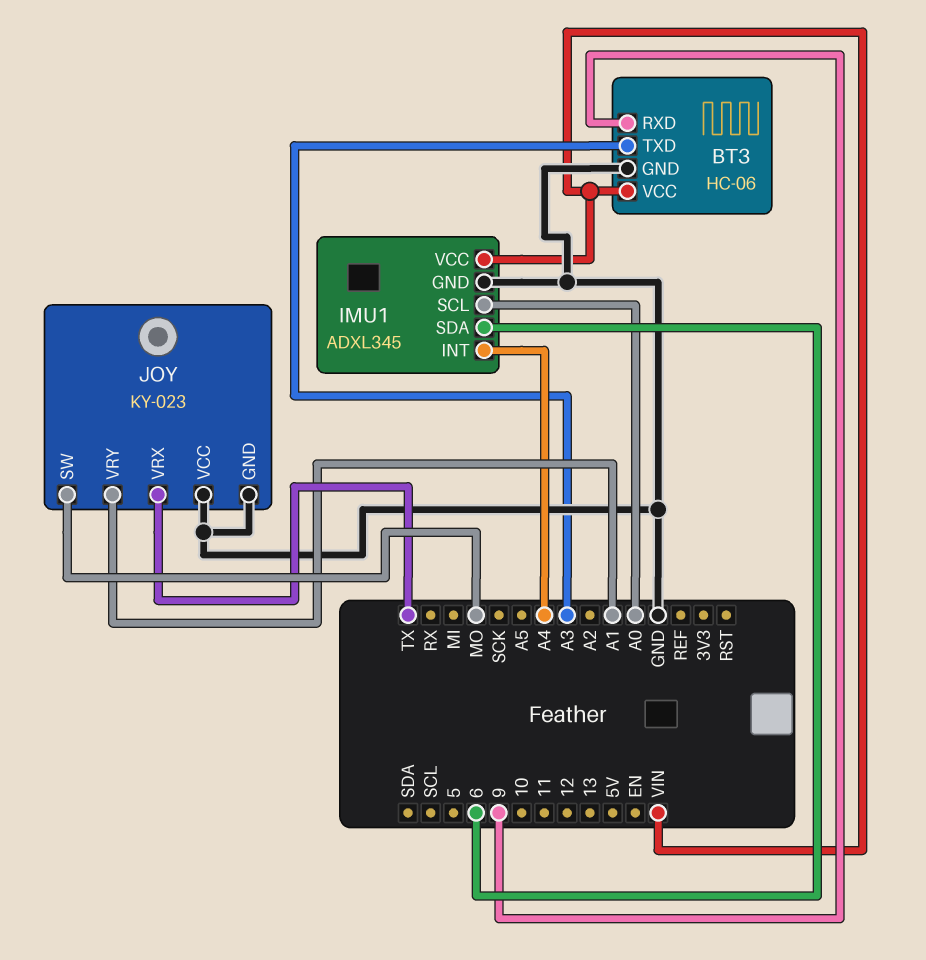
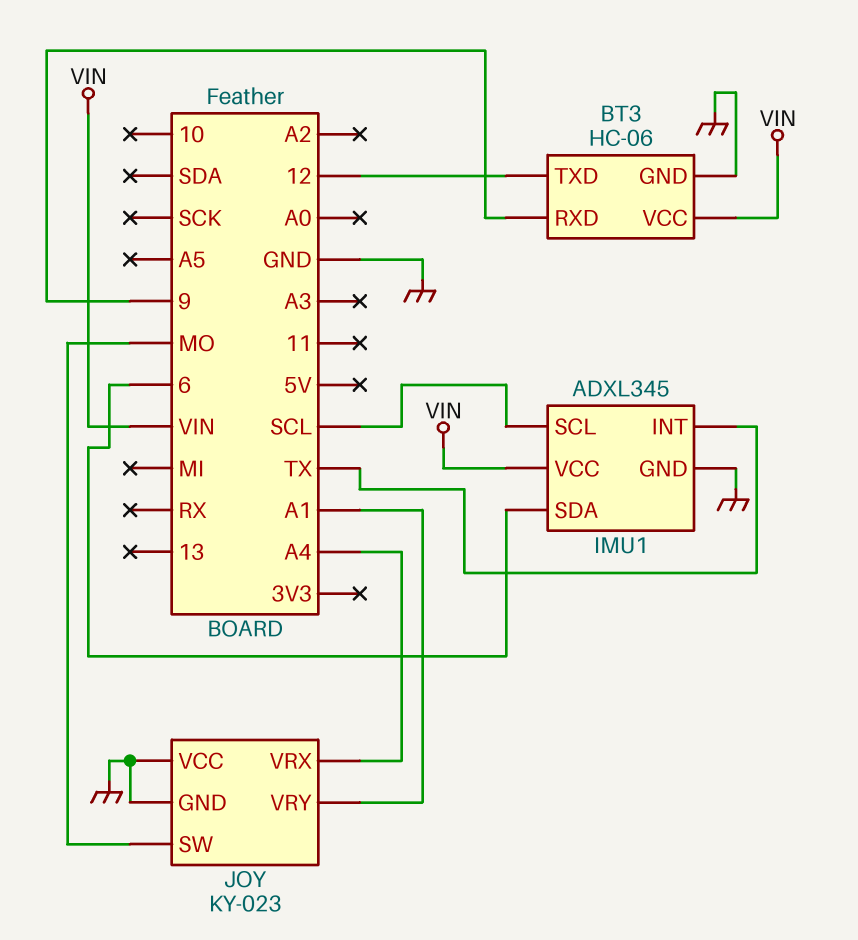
BT3 pin TXD: A3 -> 12
IMU1 pin INT: A4 -> TX
IMU1 pin SCL: A0 -> SCL
JOY pin VRX: TX -> A4

